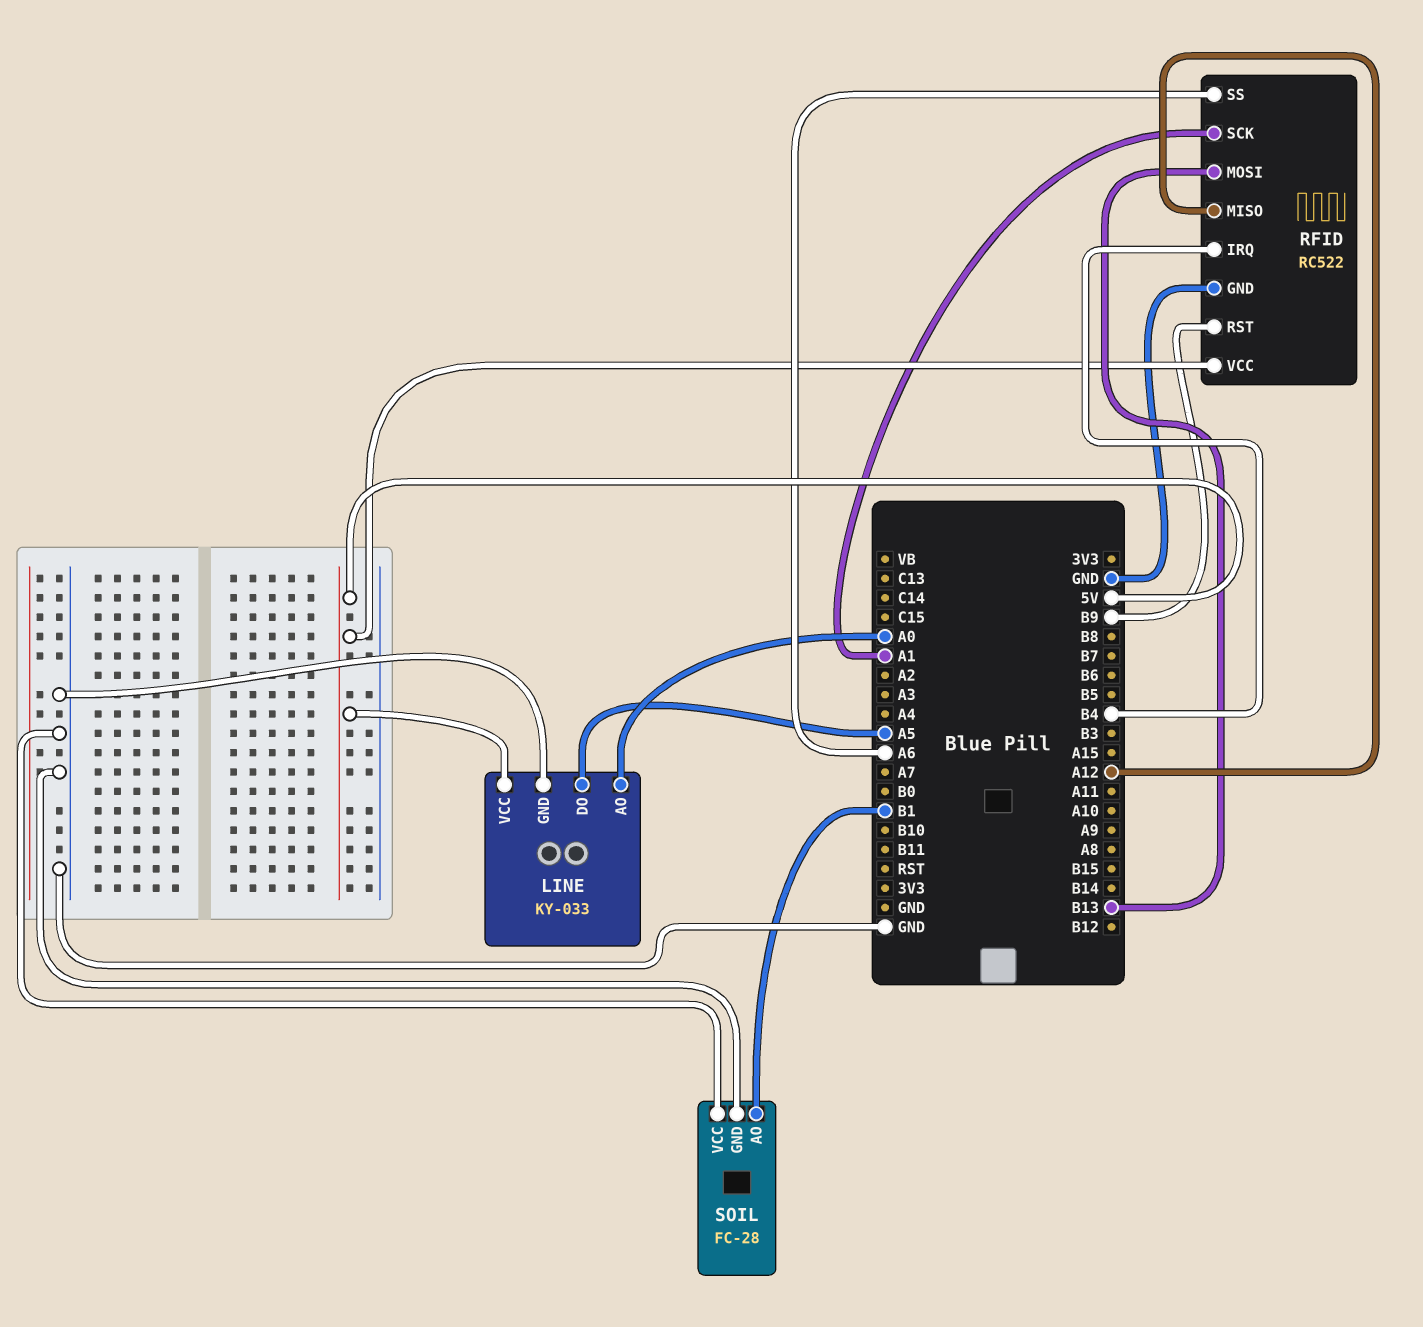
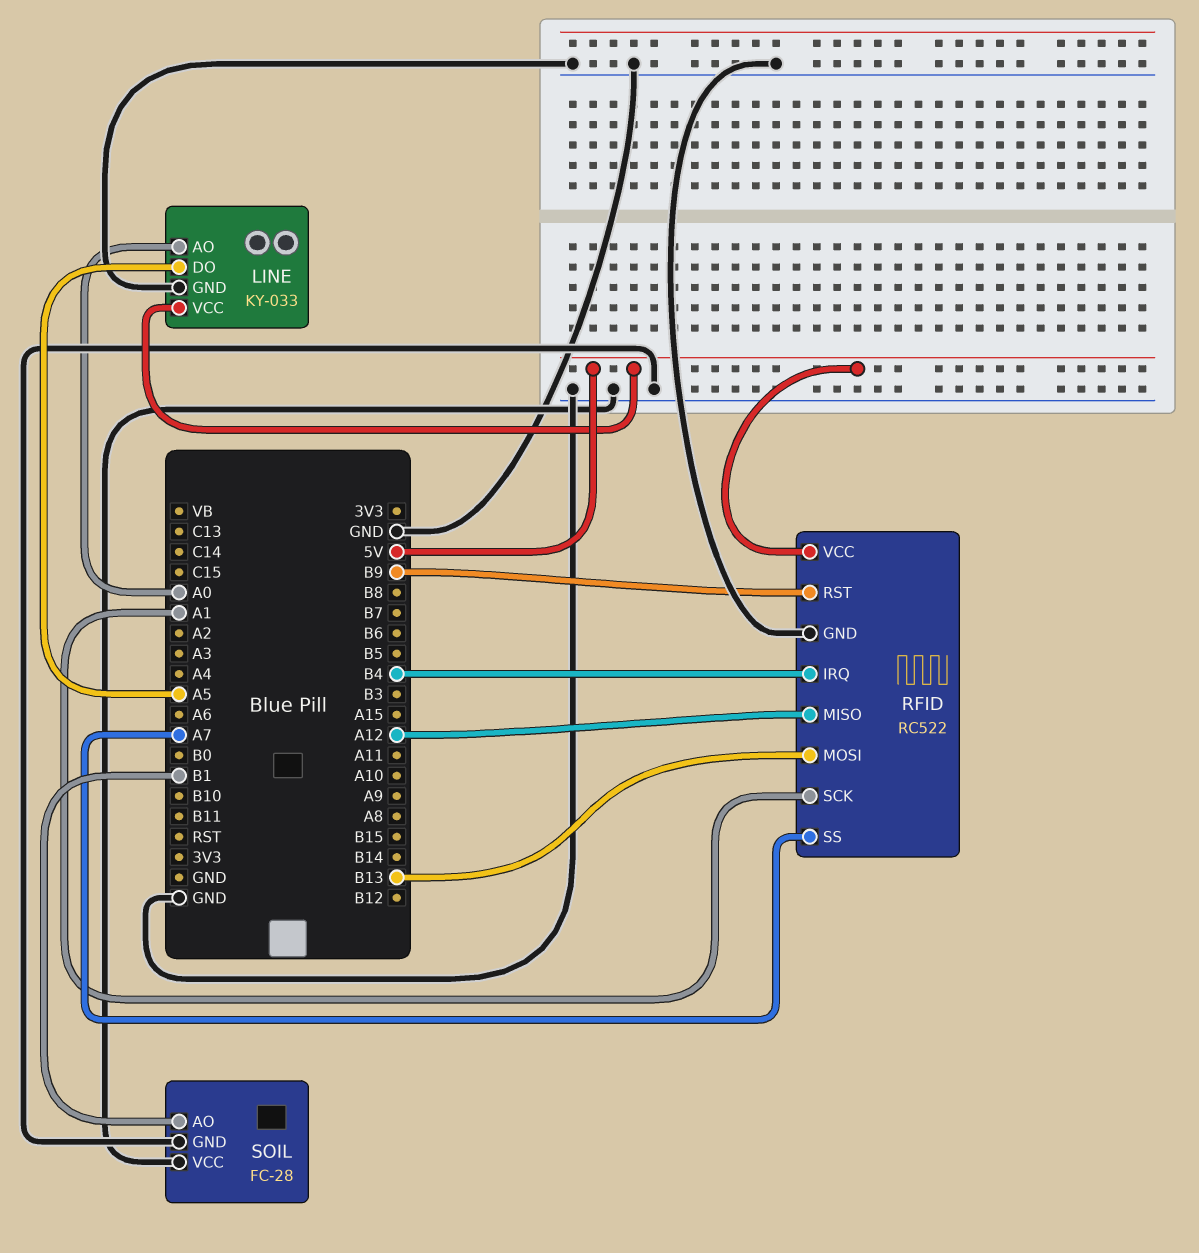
RFID pin SS: A6 -> A7

